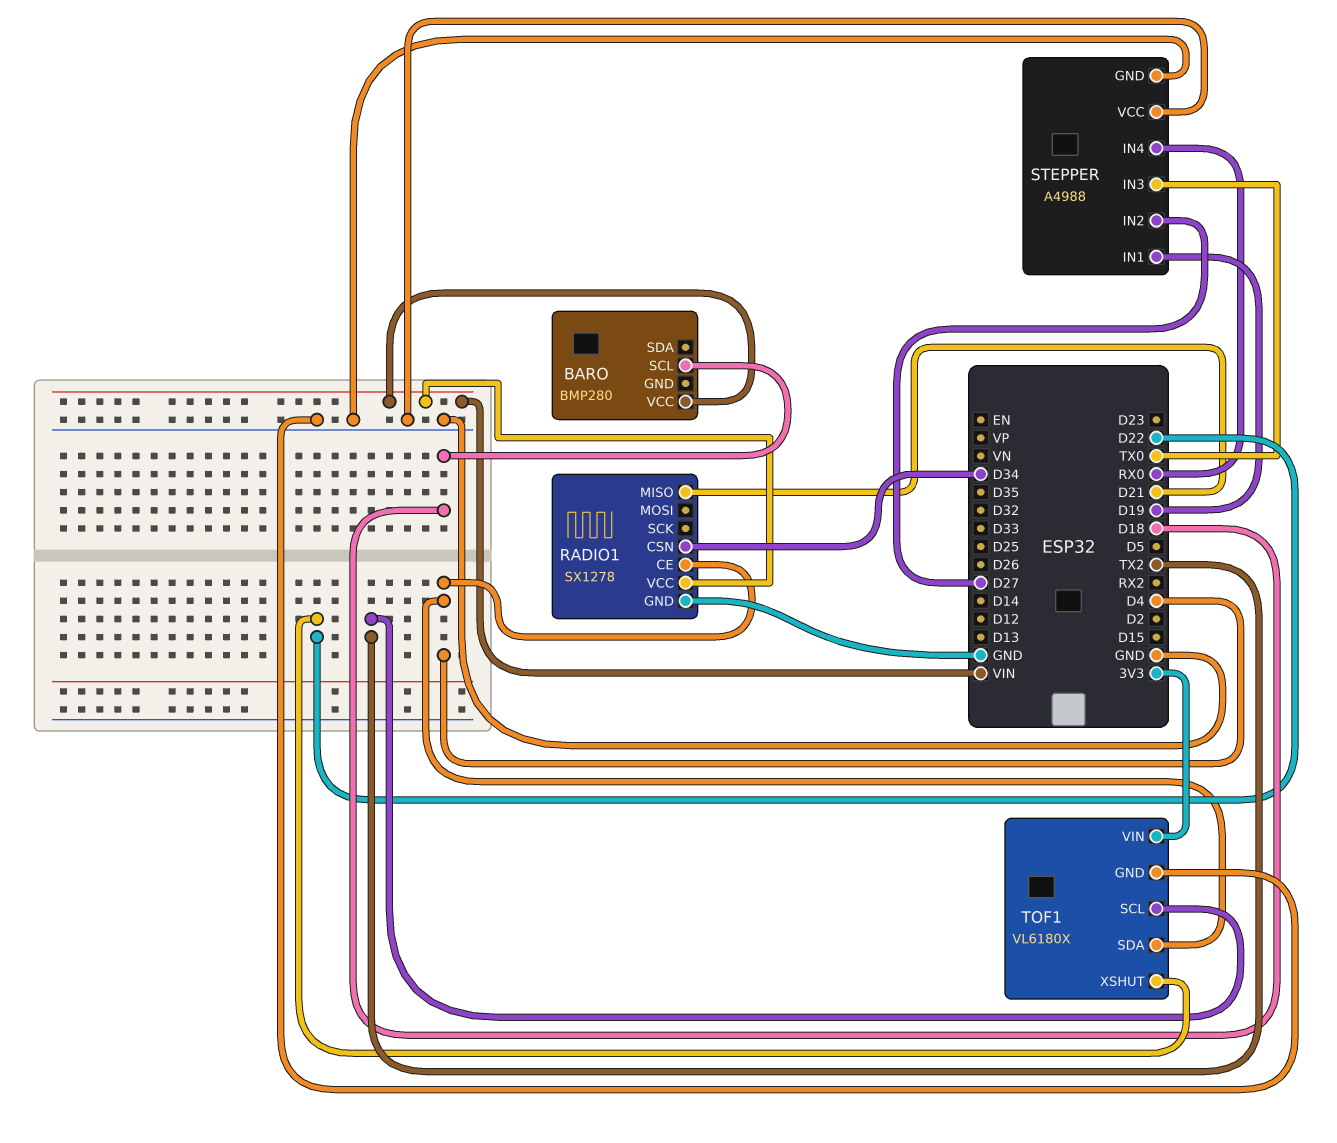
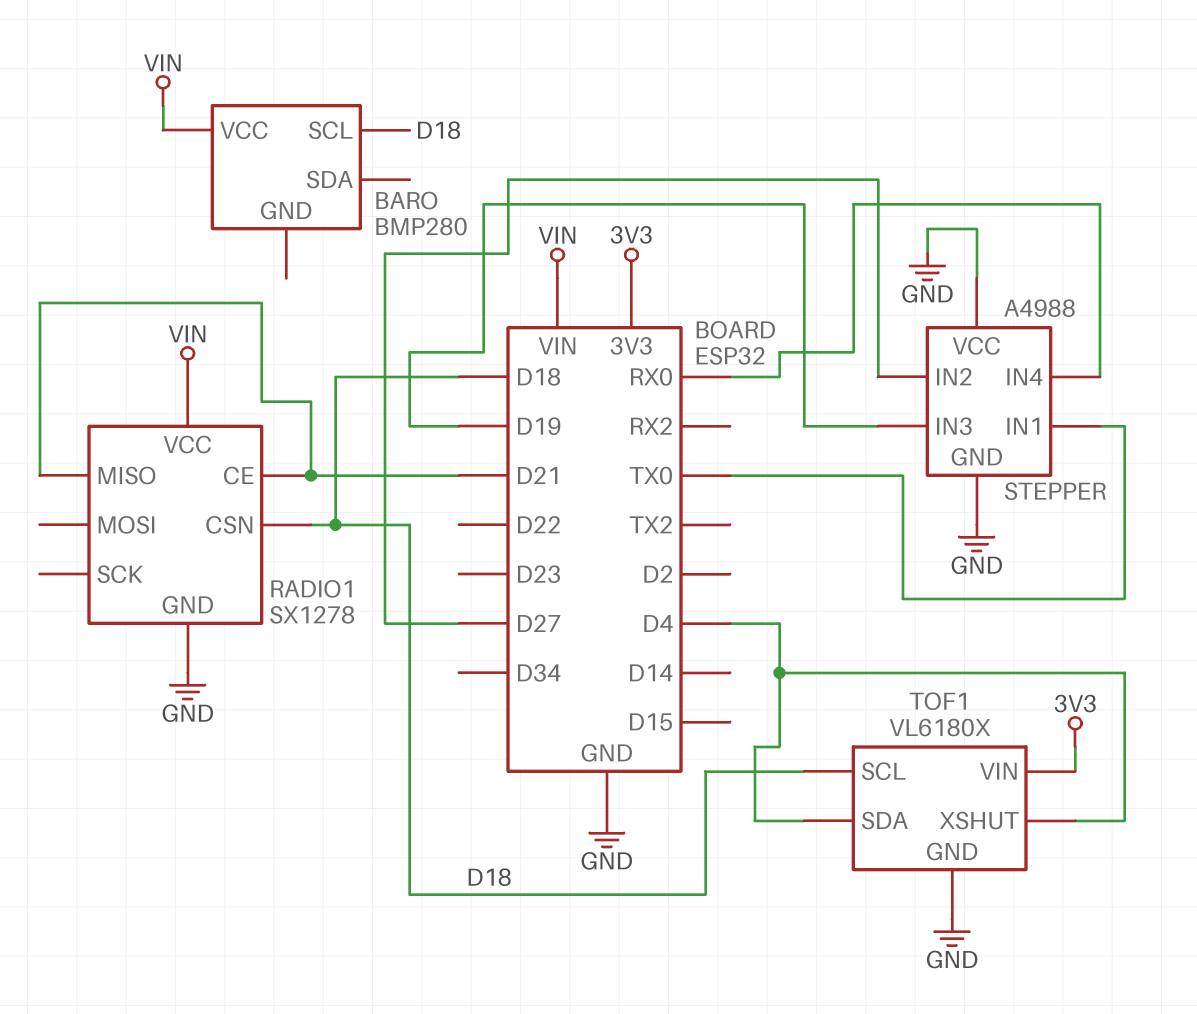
RADIO1 pin CE: D4 -> D21
RADIO1 pin CSN: D34 -> D18
STEPPER pin IN1: D19 -> TX0
STEPPER pin IN3: TX0 -> D19
TOF1 pin SCL: TX2 -> D18
TOF1 pin XSHUT: D22 -> D4

